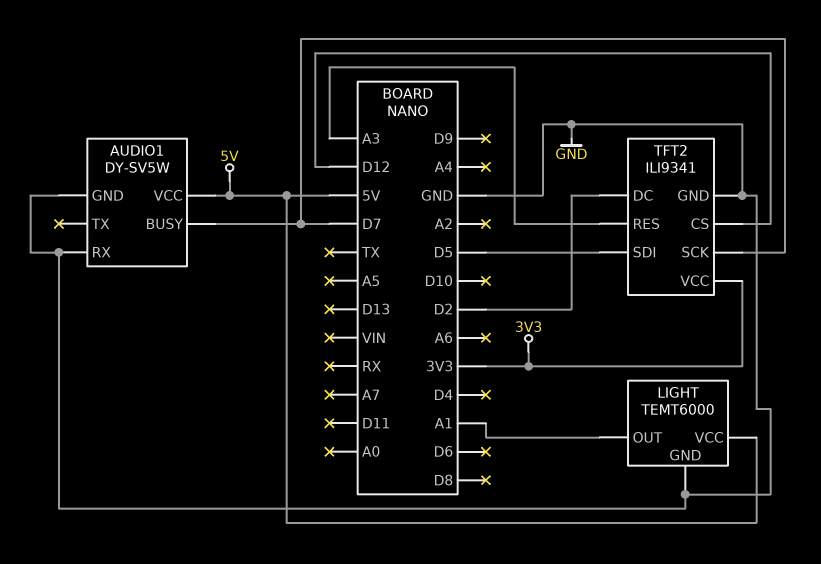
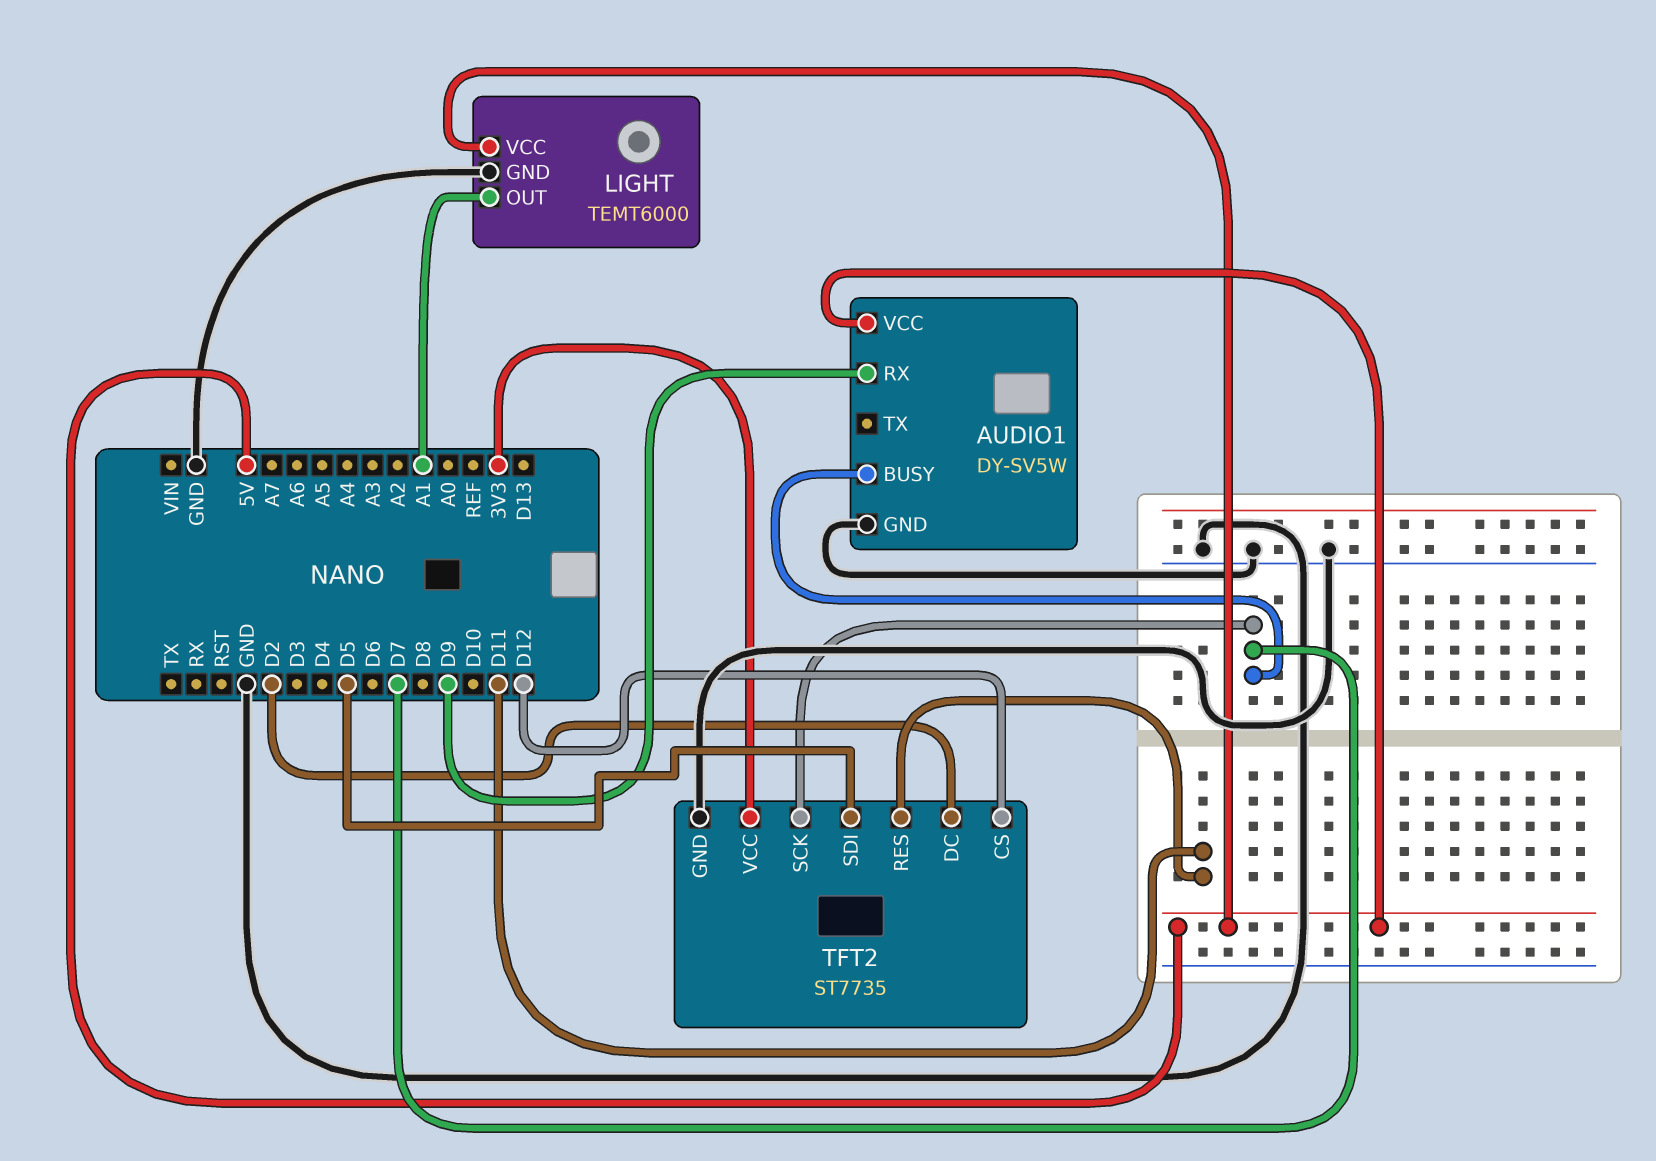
AUDIO1 pin RX: GND -> D9
TFT2: ILI9341 -> ST7735
TFT2 pin RES: A3 -> D11

